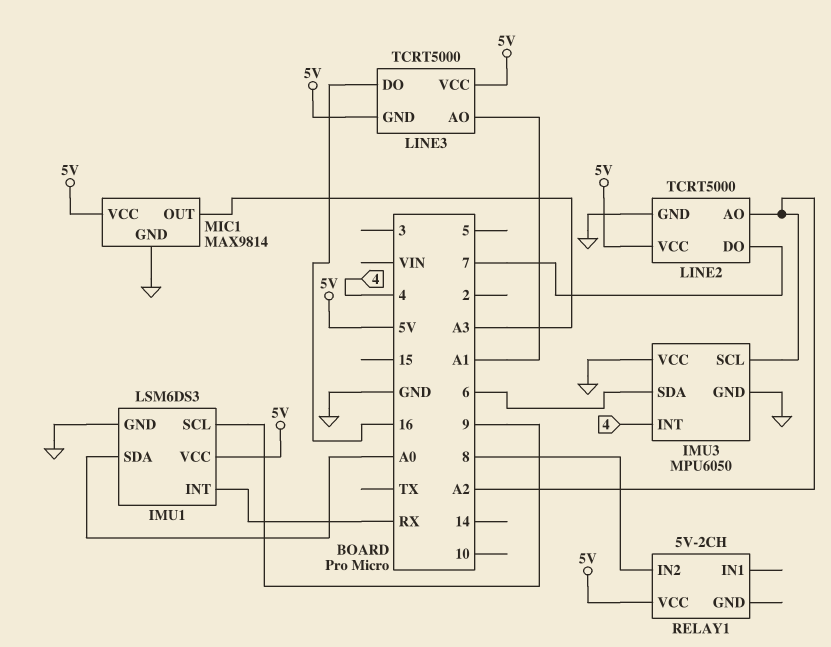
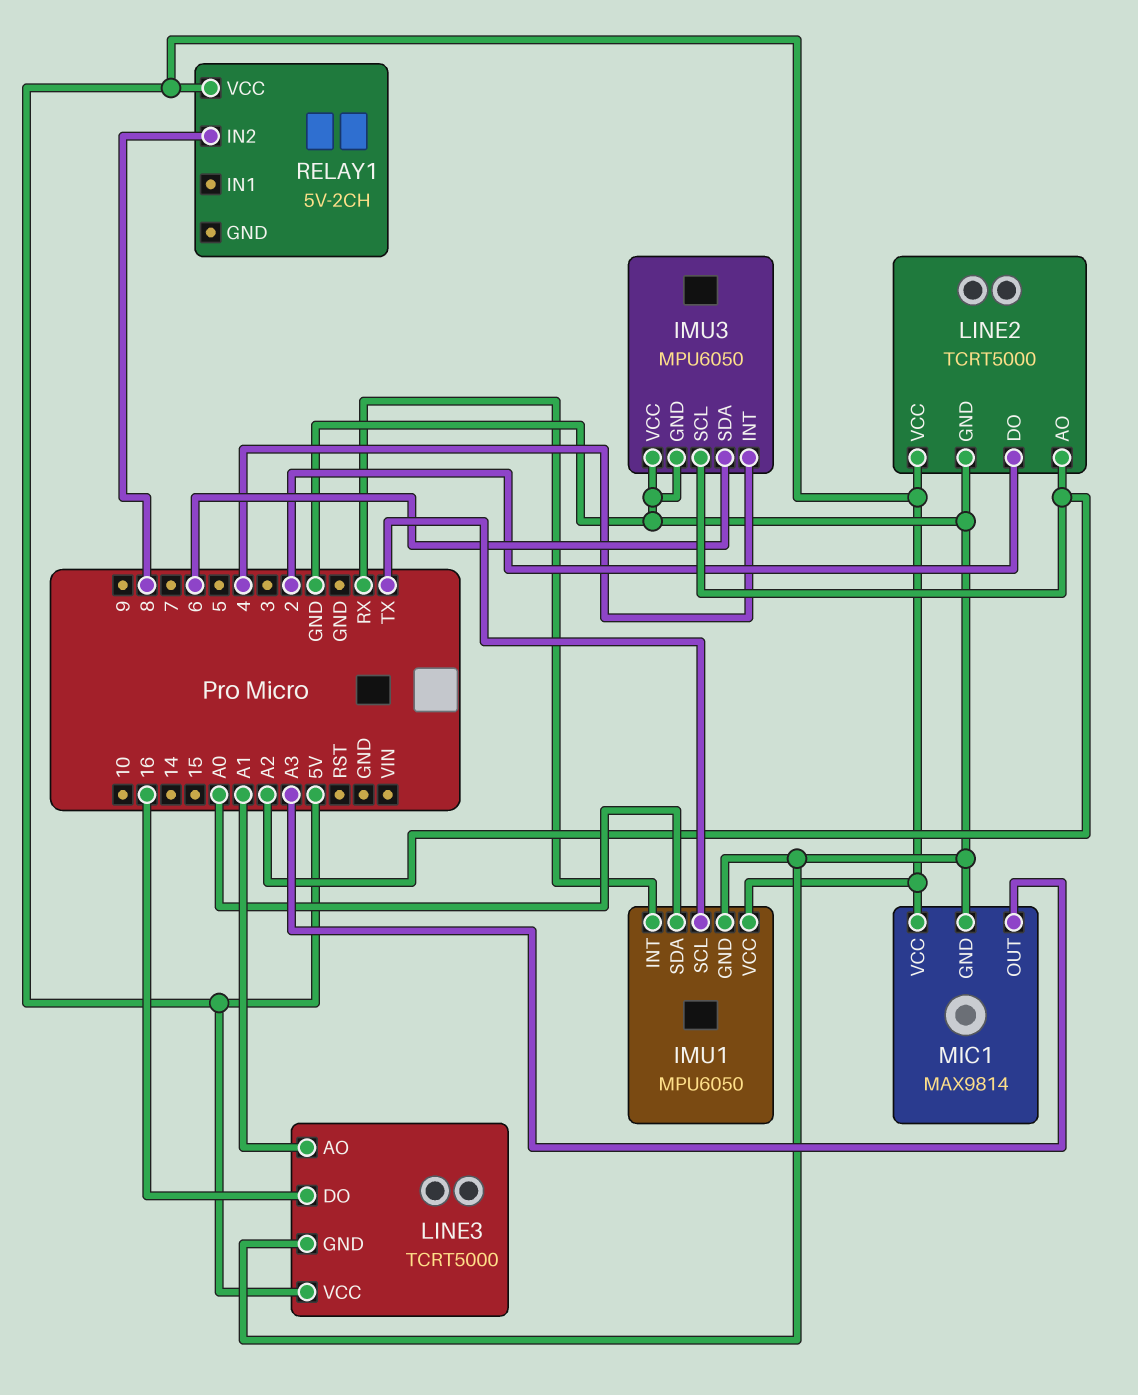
IMU1: LSM6DS3 -> MPU6050
IMU1 pin SCL: 9 -> TX
LINE2 pin DO: 7 -> 2
LINE3 pin GND: 5V -> GND

